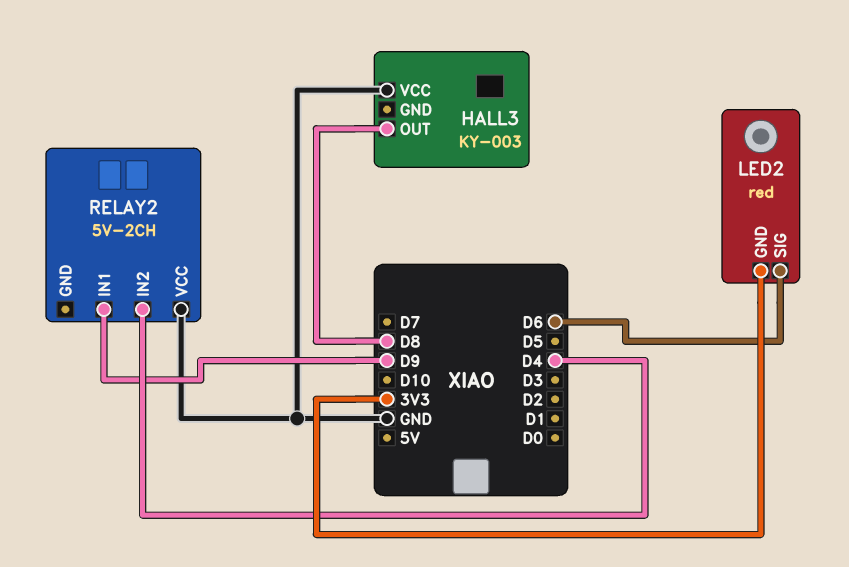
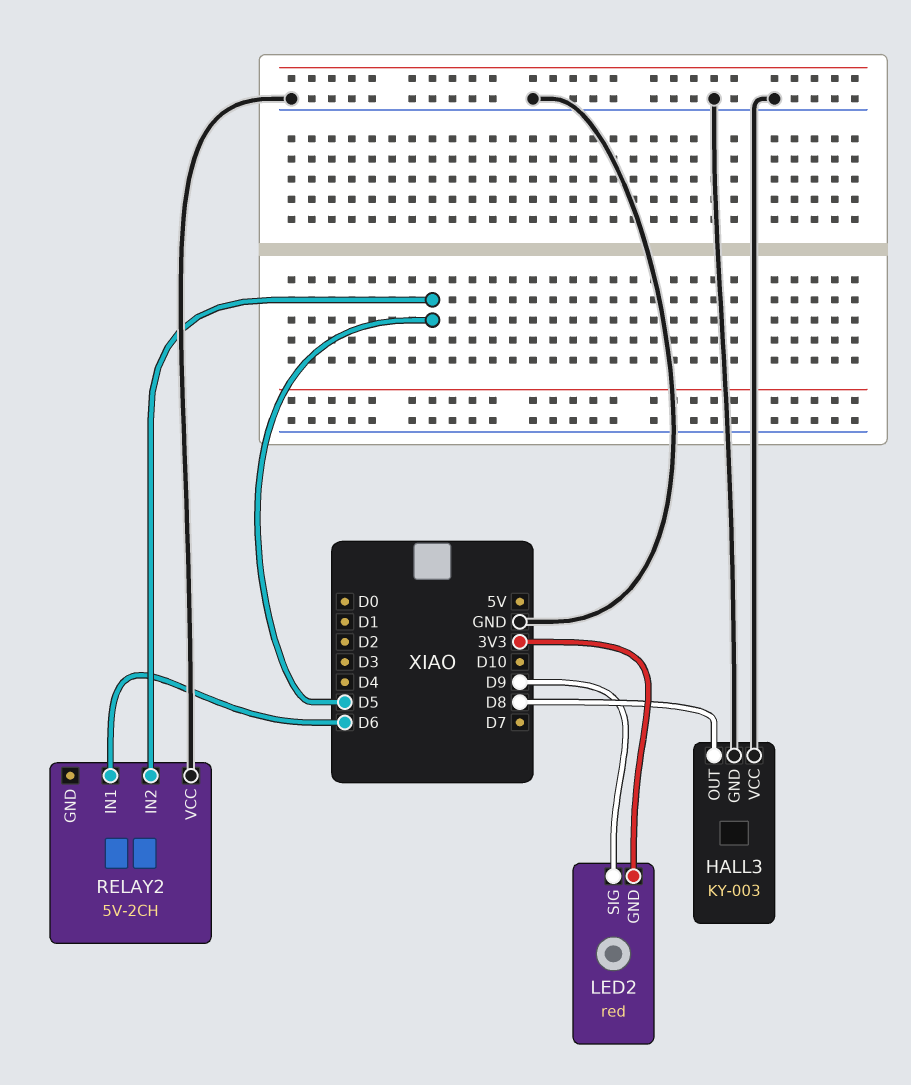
HALL3 pin GND: none -> GND
LED2 pin SIG: D6 -> D9
RELAY2 pin IN1: D9 -> D6
RELAY2 pin IN2: D4 -> D5

